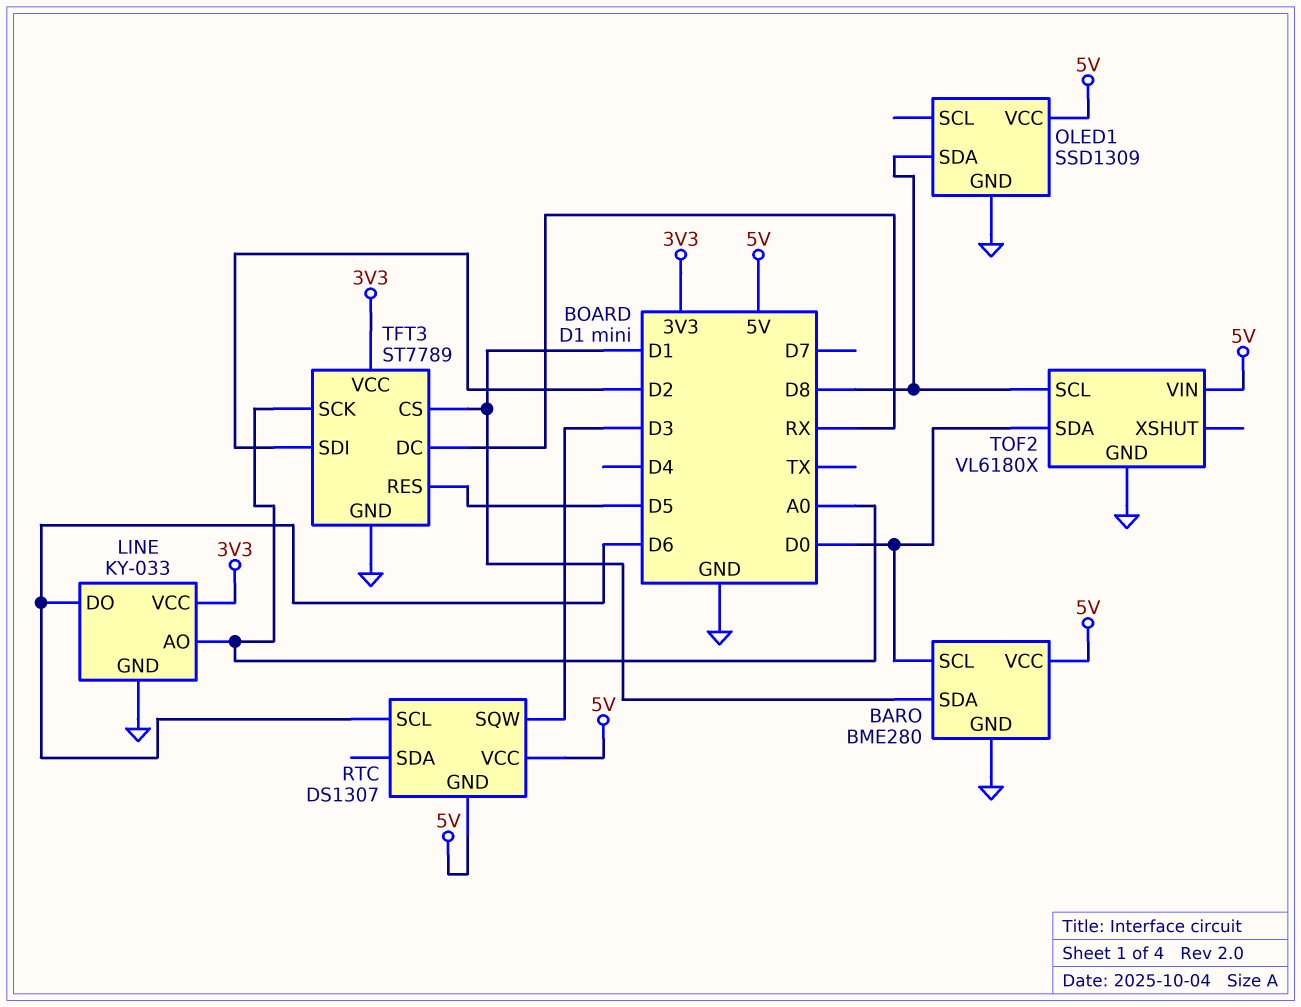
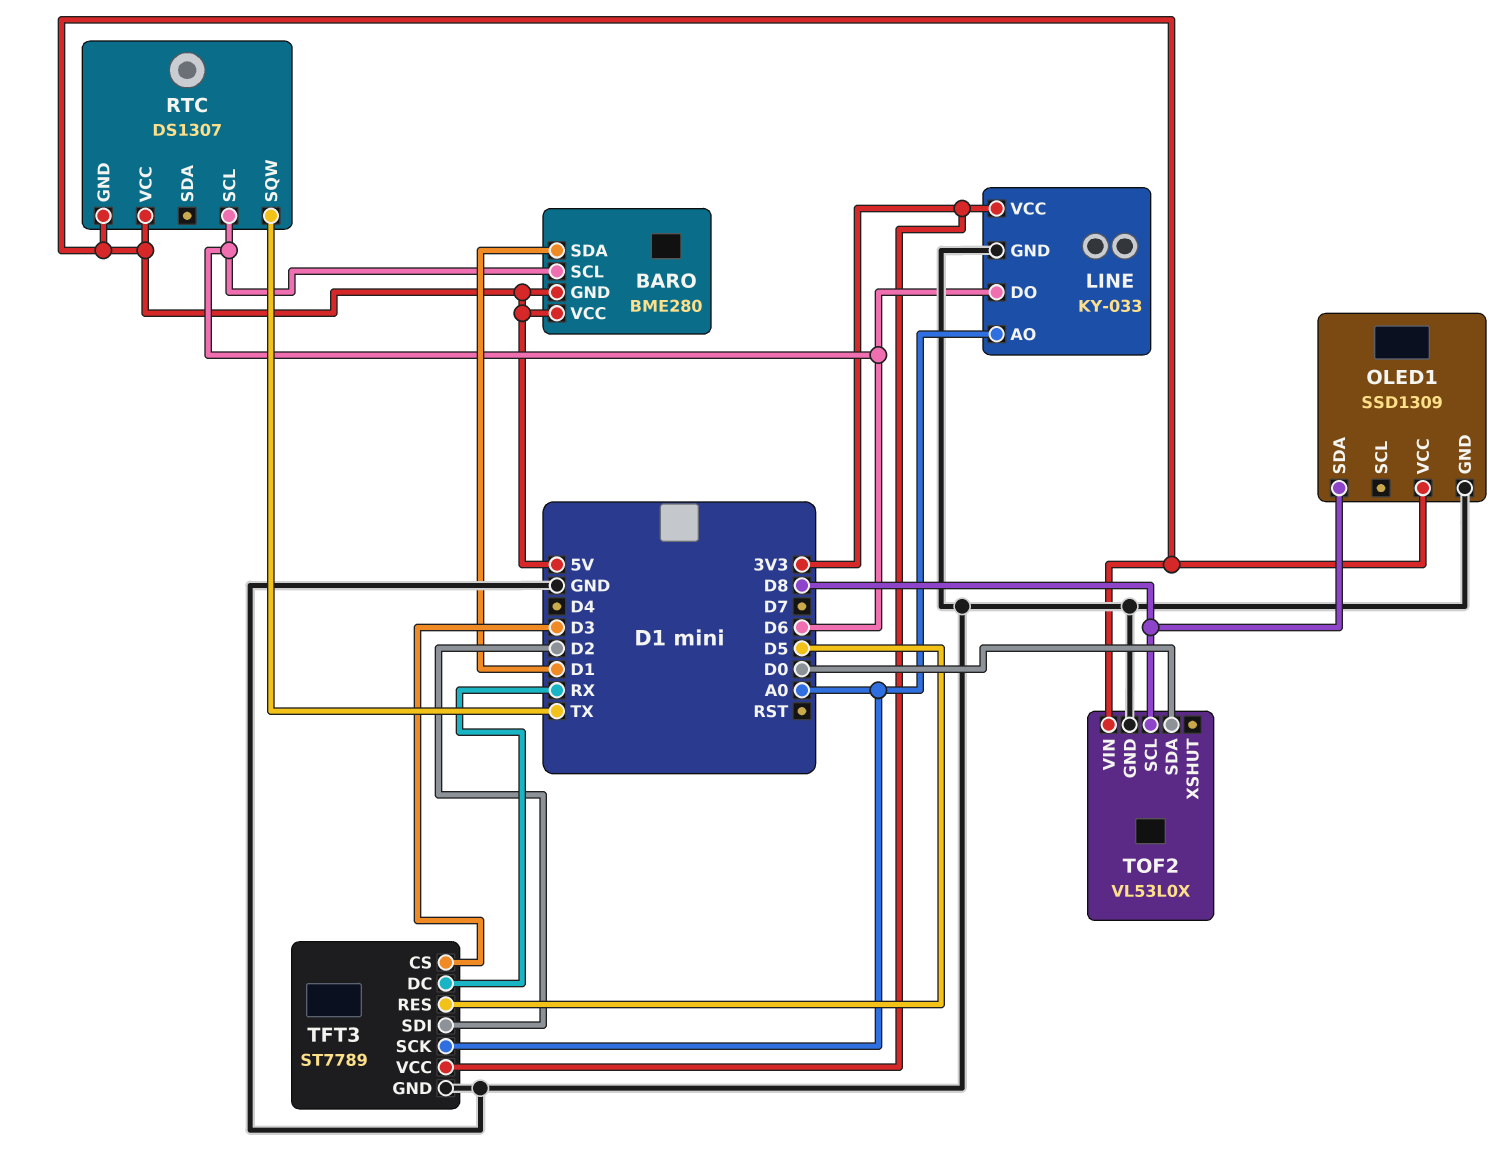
BARO pin GND: GND -> 5V
BARO pin SCL: D0 -> D6
RTC pin SQW: D3 -> TX
TFT3 pin CS: D1 -> D3
TOF2: VL6180X -> VL53L0X

